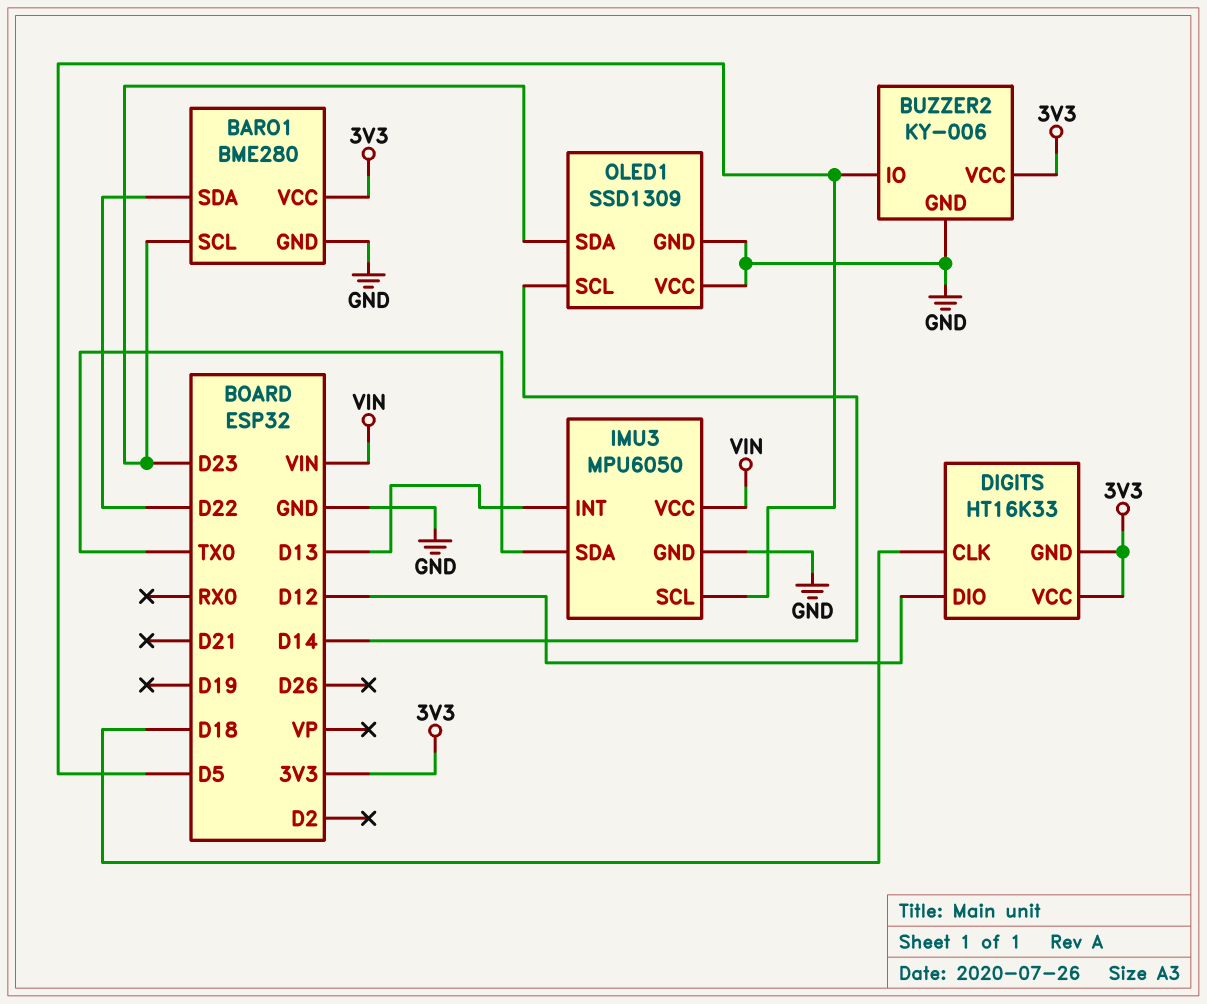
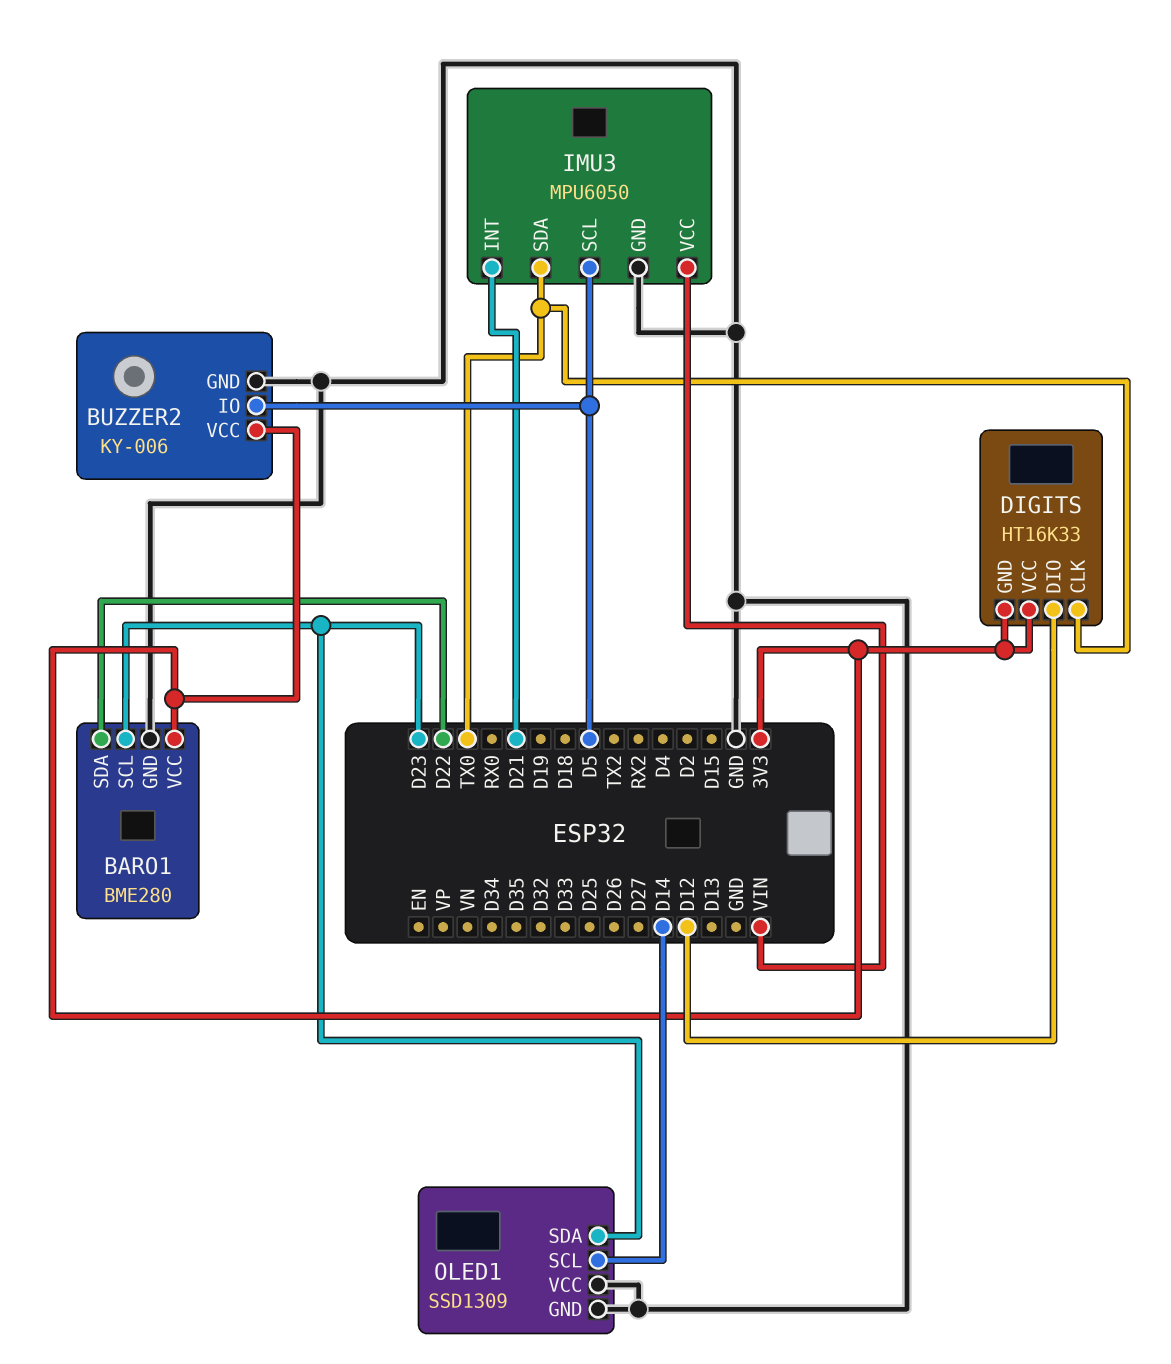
DIGITS pin CLK: D18 -> TX0
IMU3 pin INT: D13 -> D21

